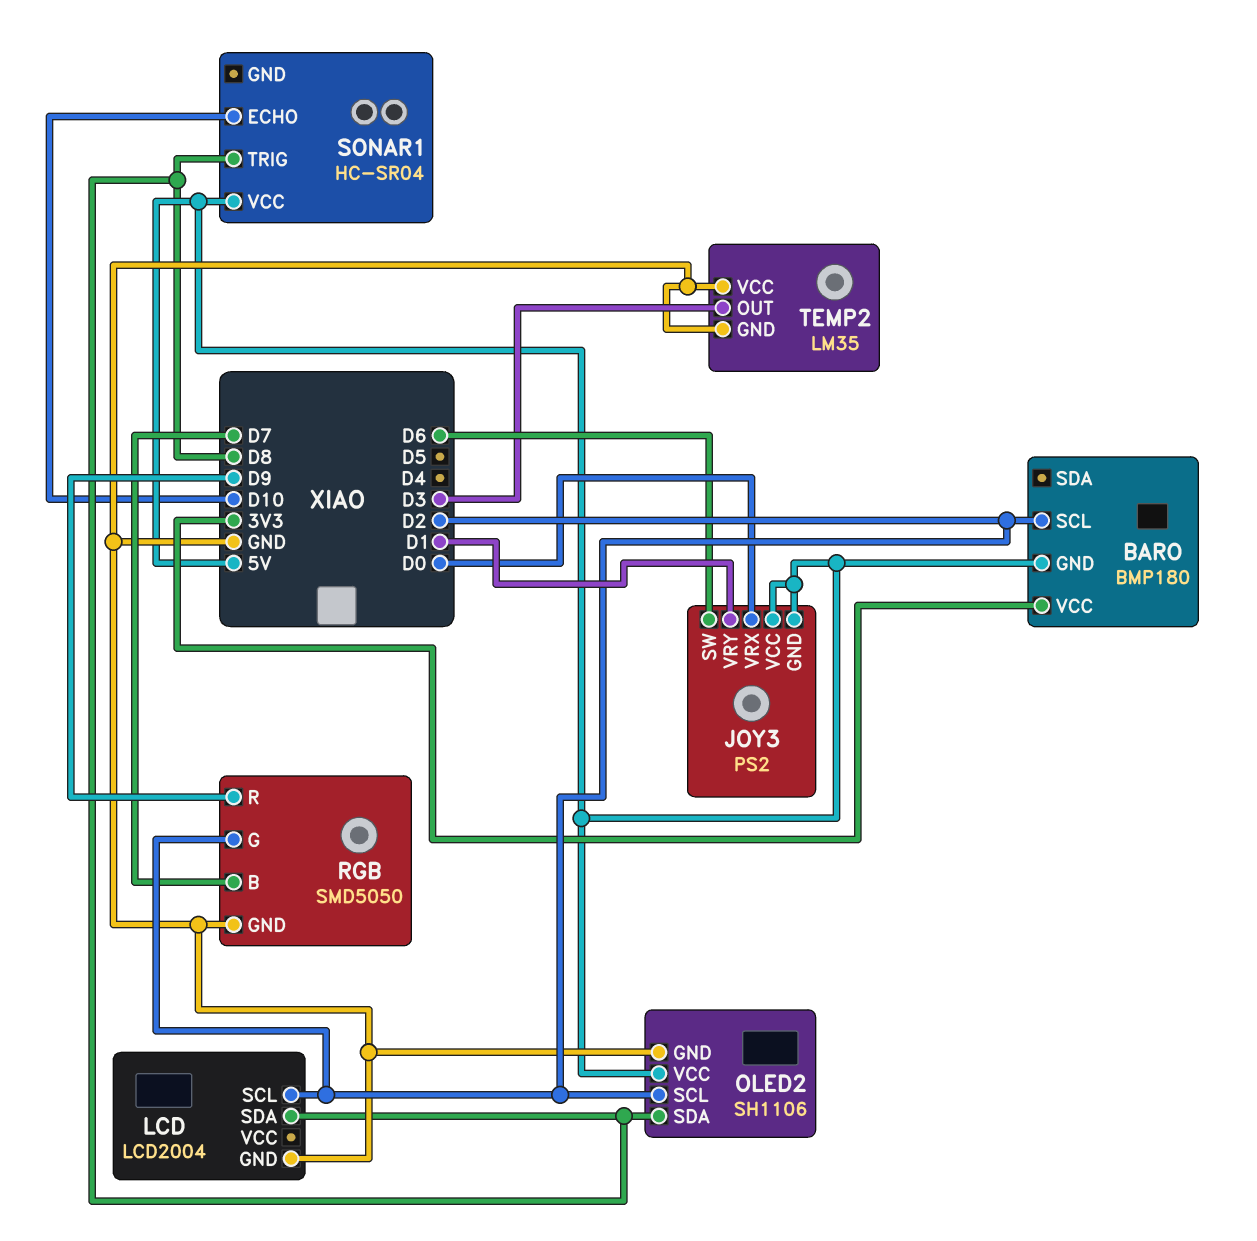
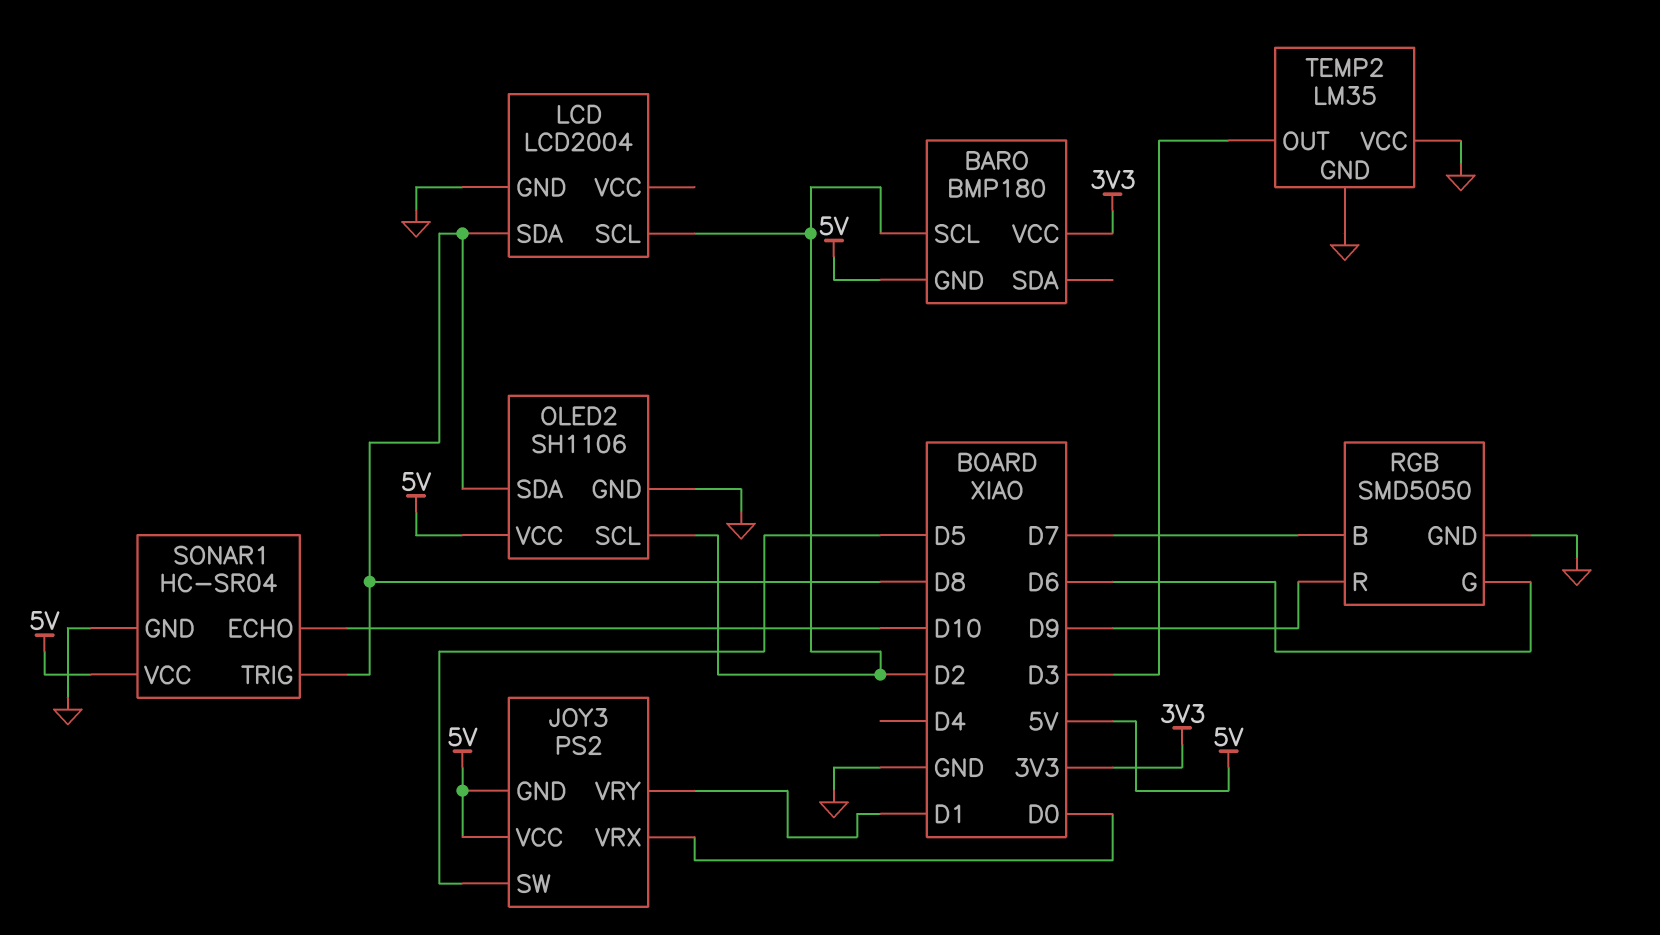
JOY3 pin SW: D6 -> D5
RGB pin G: D2 -> D6
SONAR1 pin GND: none -> GND

